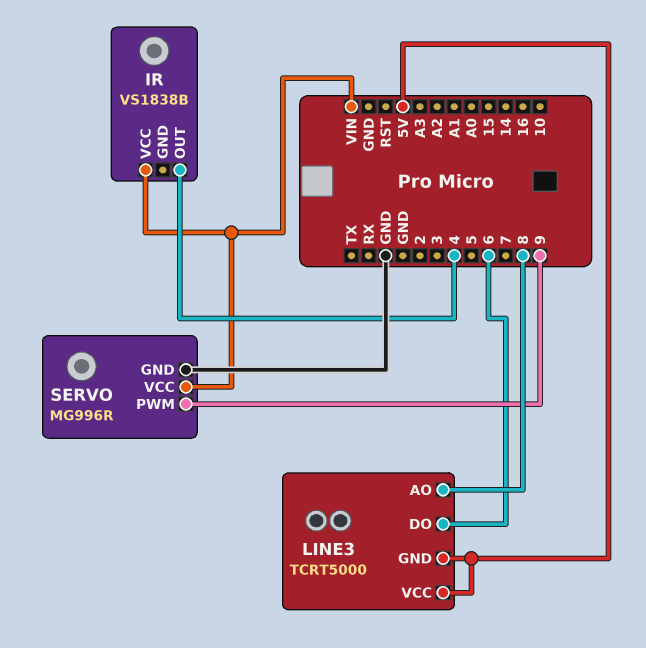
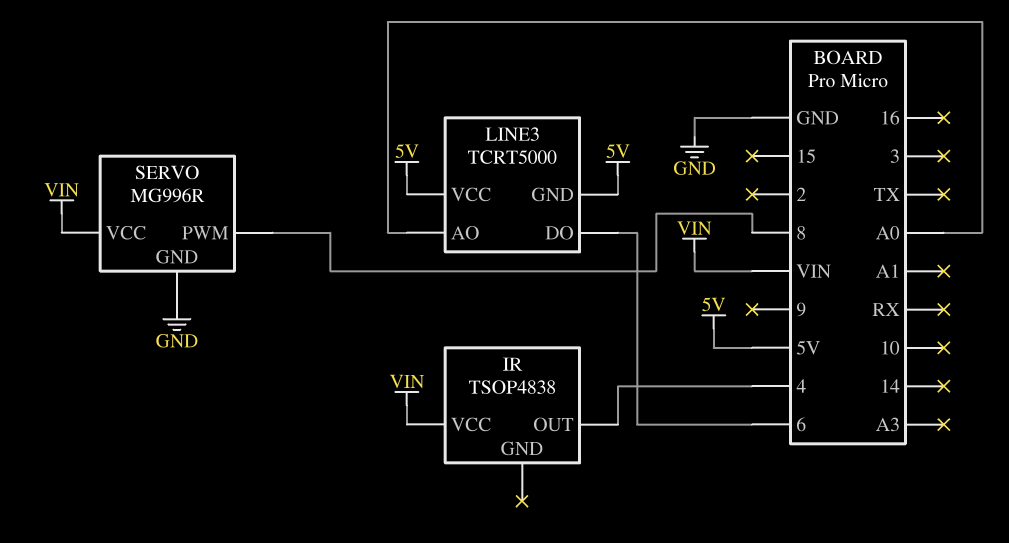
IR: VS1838B -> TSOP4838
LINE3 pin AO: 8 -> A0
SERVO pin PWM: 9 -> 8

